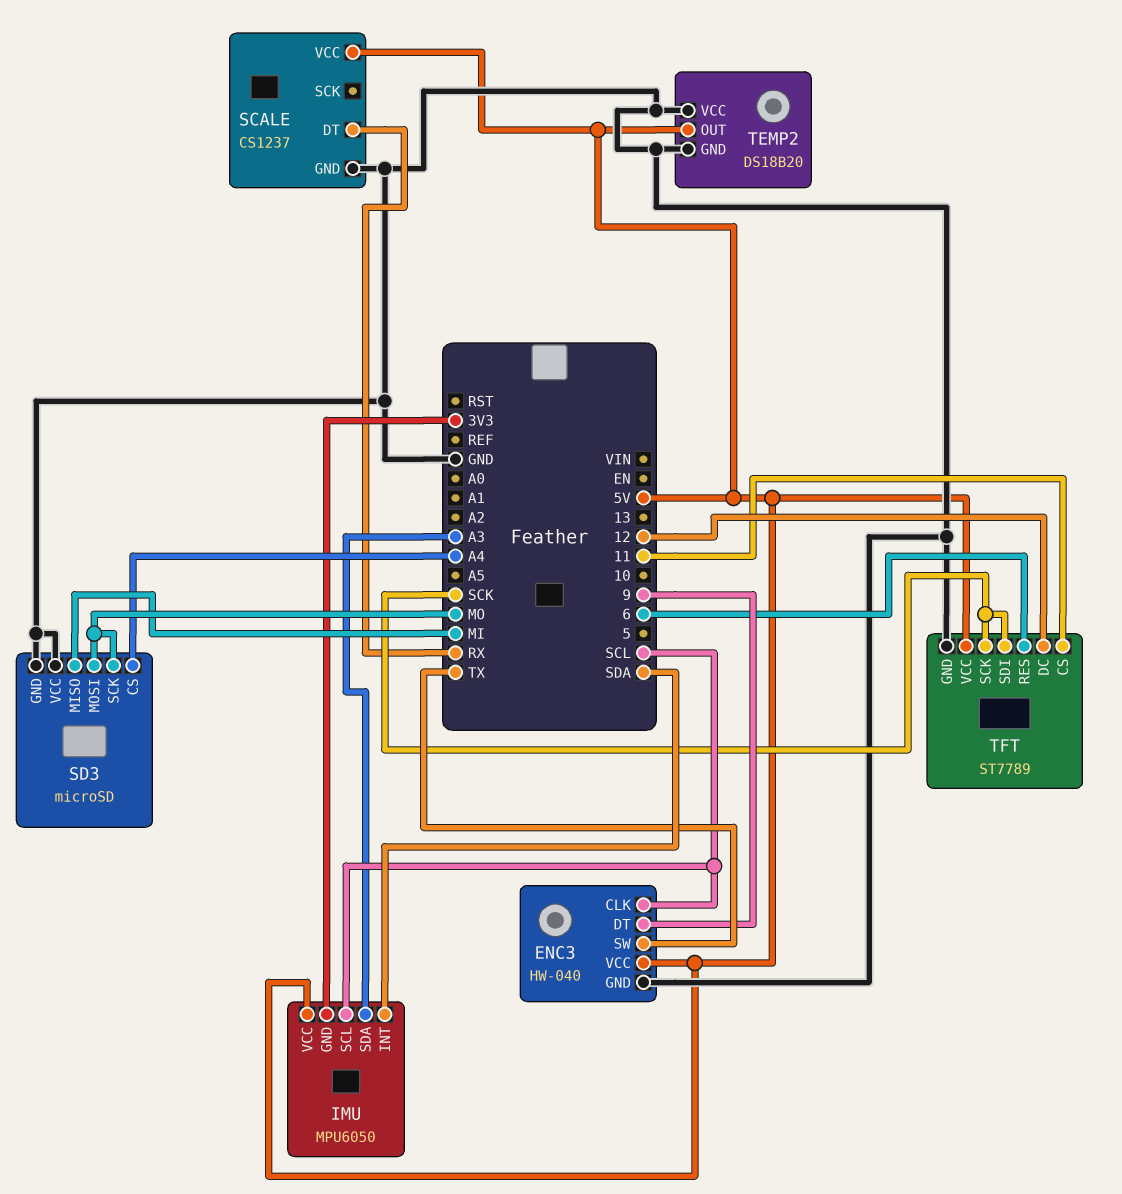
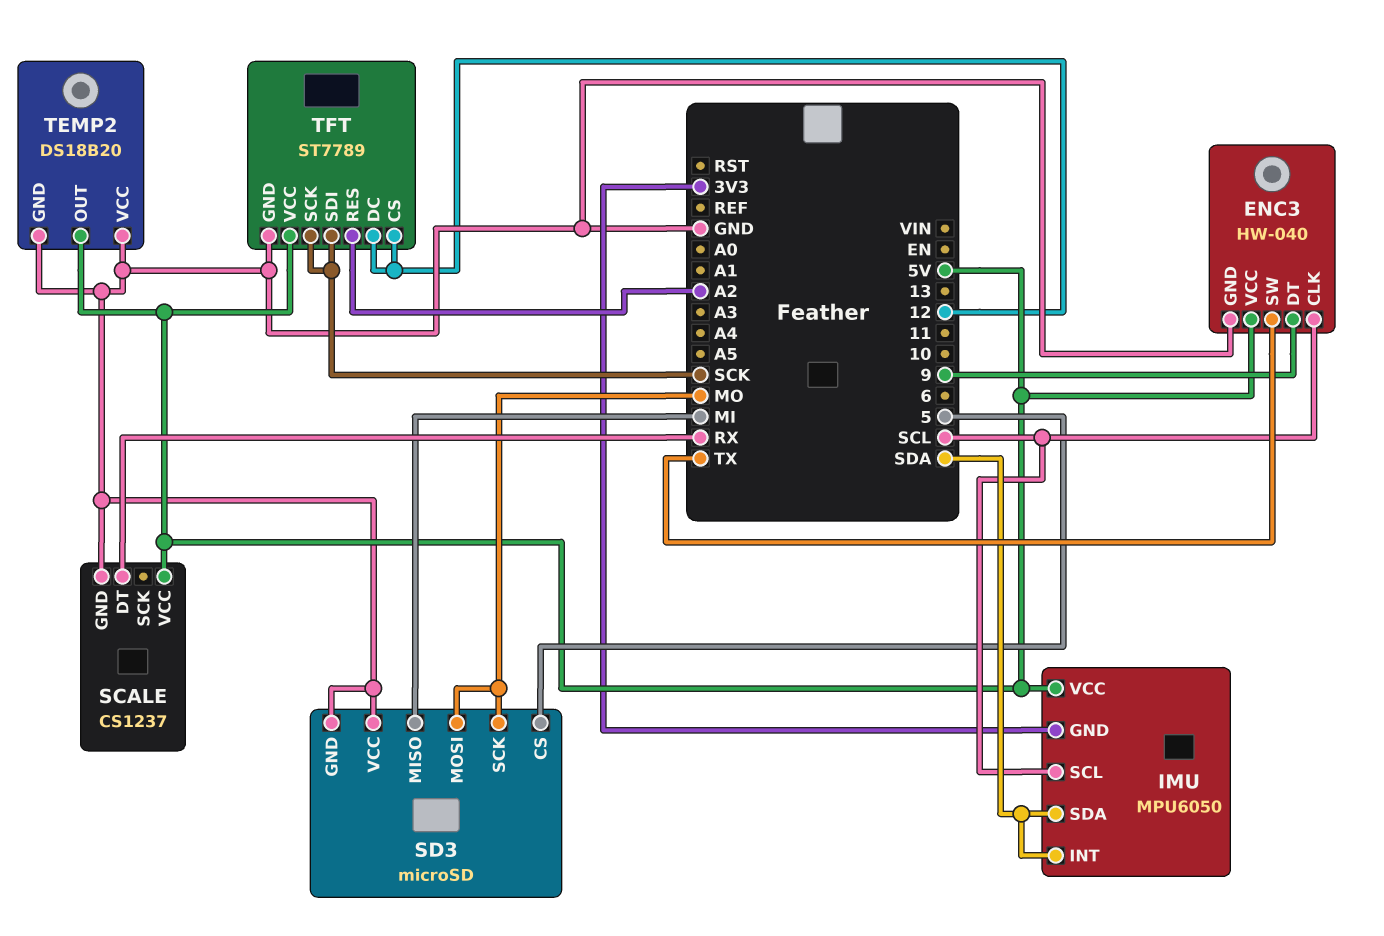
IMU pin SDA: A3 -> SDA
SD3 pin CS: A4 -> 5
TFT pin CS: 11 -> 12
TFT pin RES: 6 -> A2

